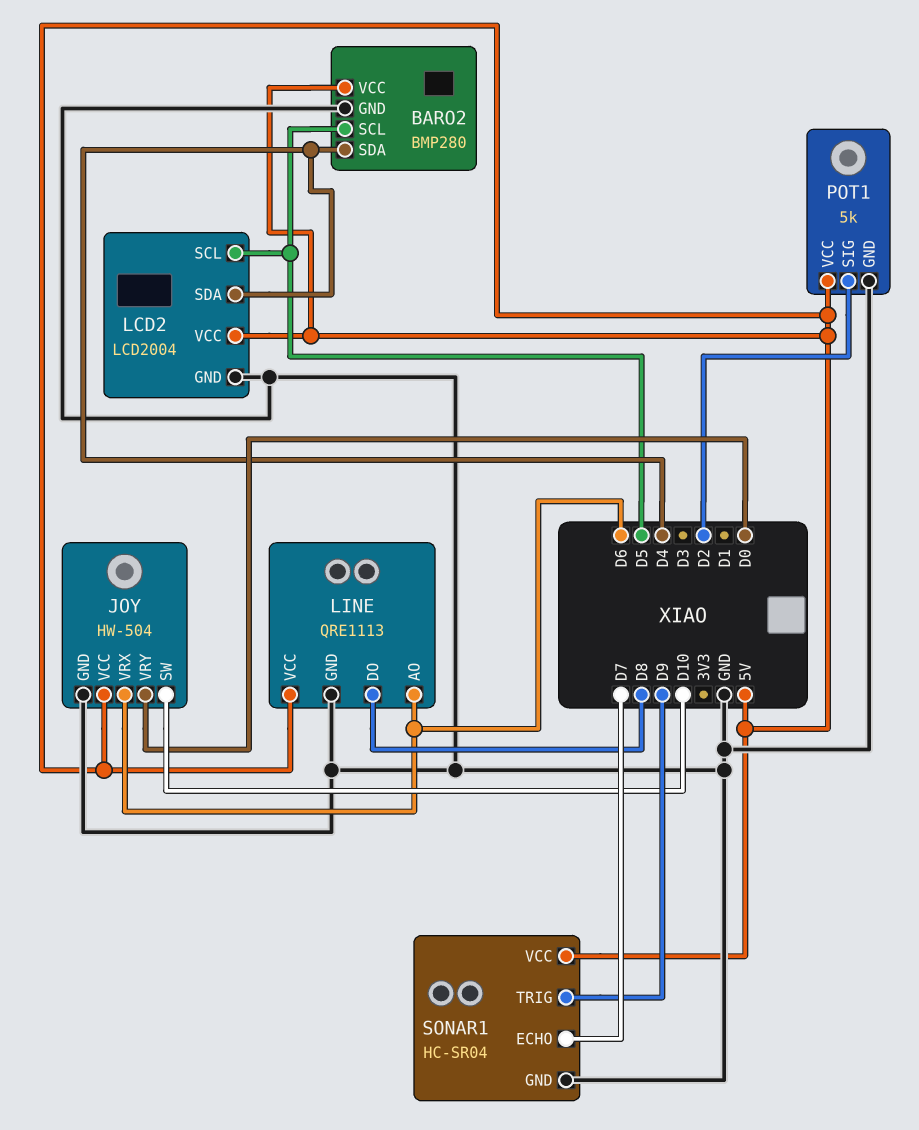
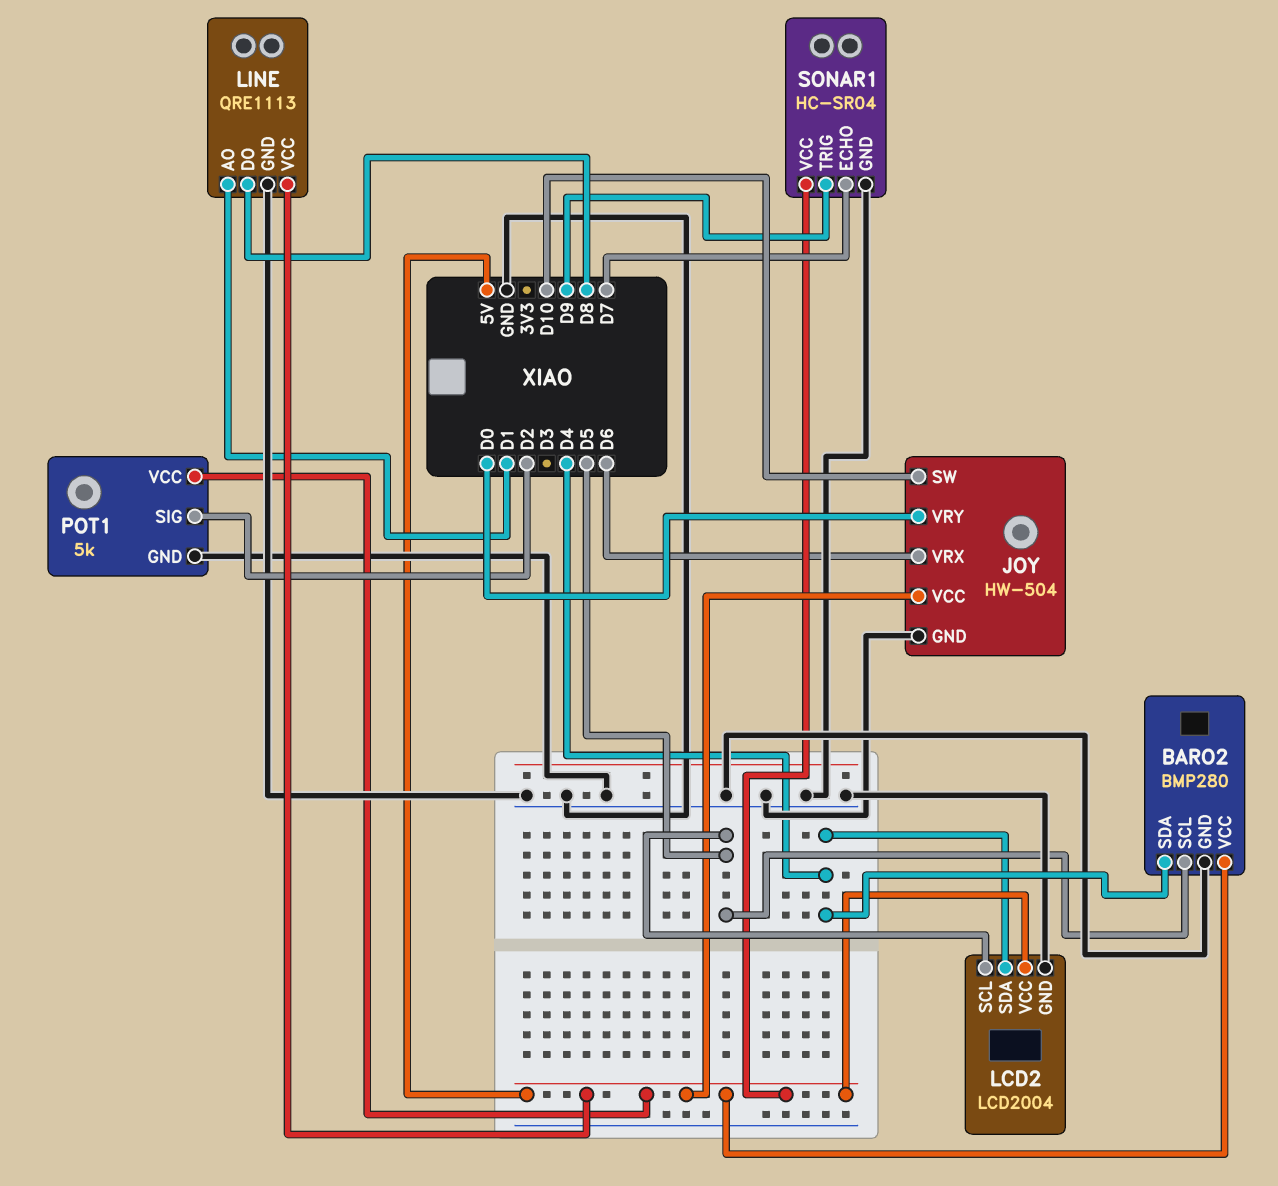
LINE pin AO: D6 -> D1

